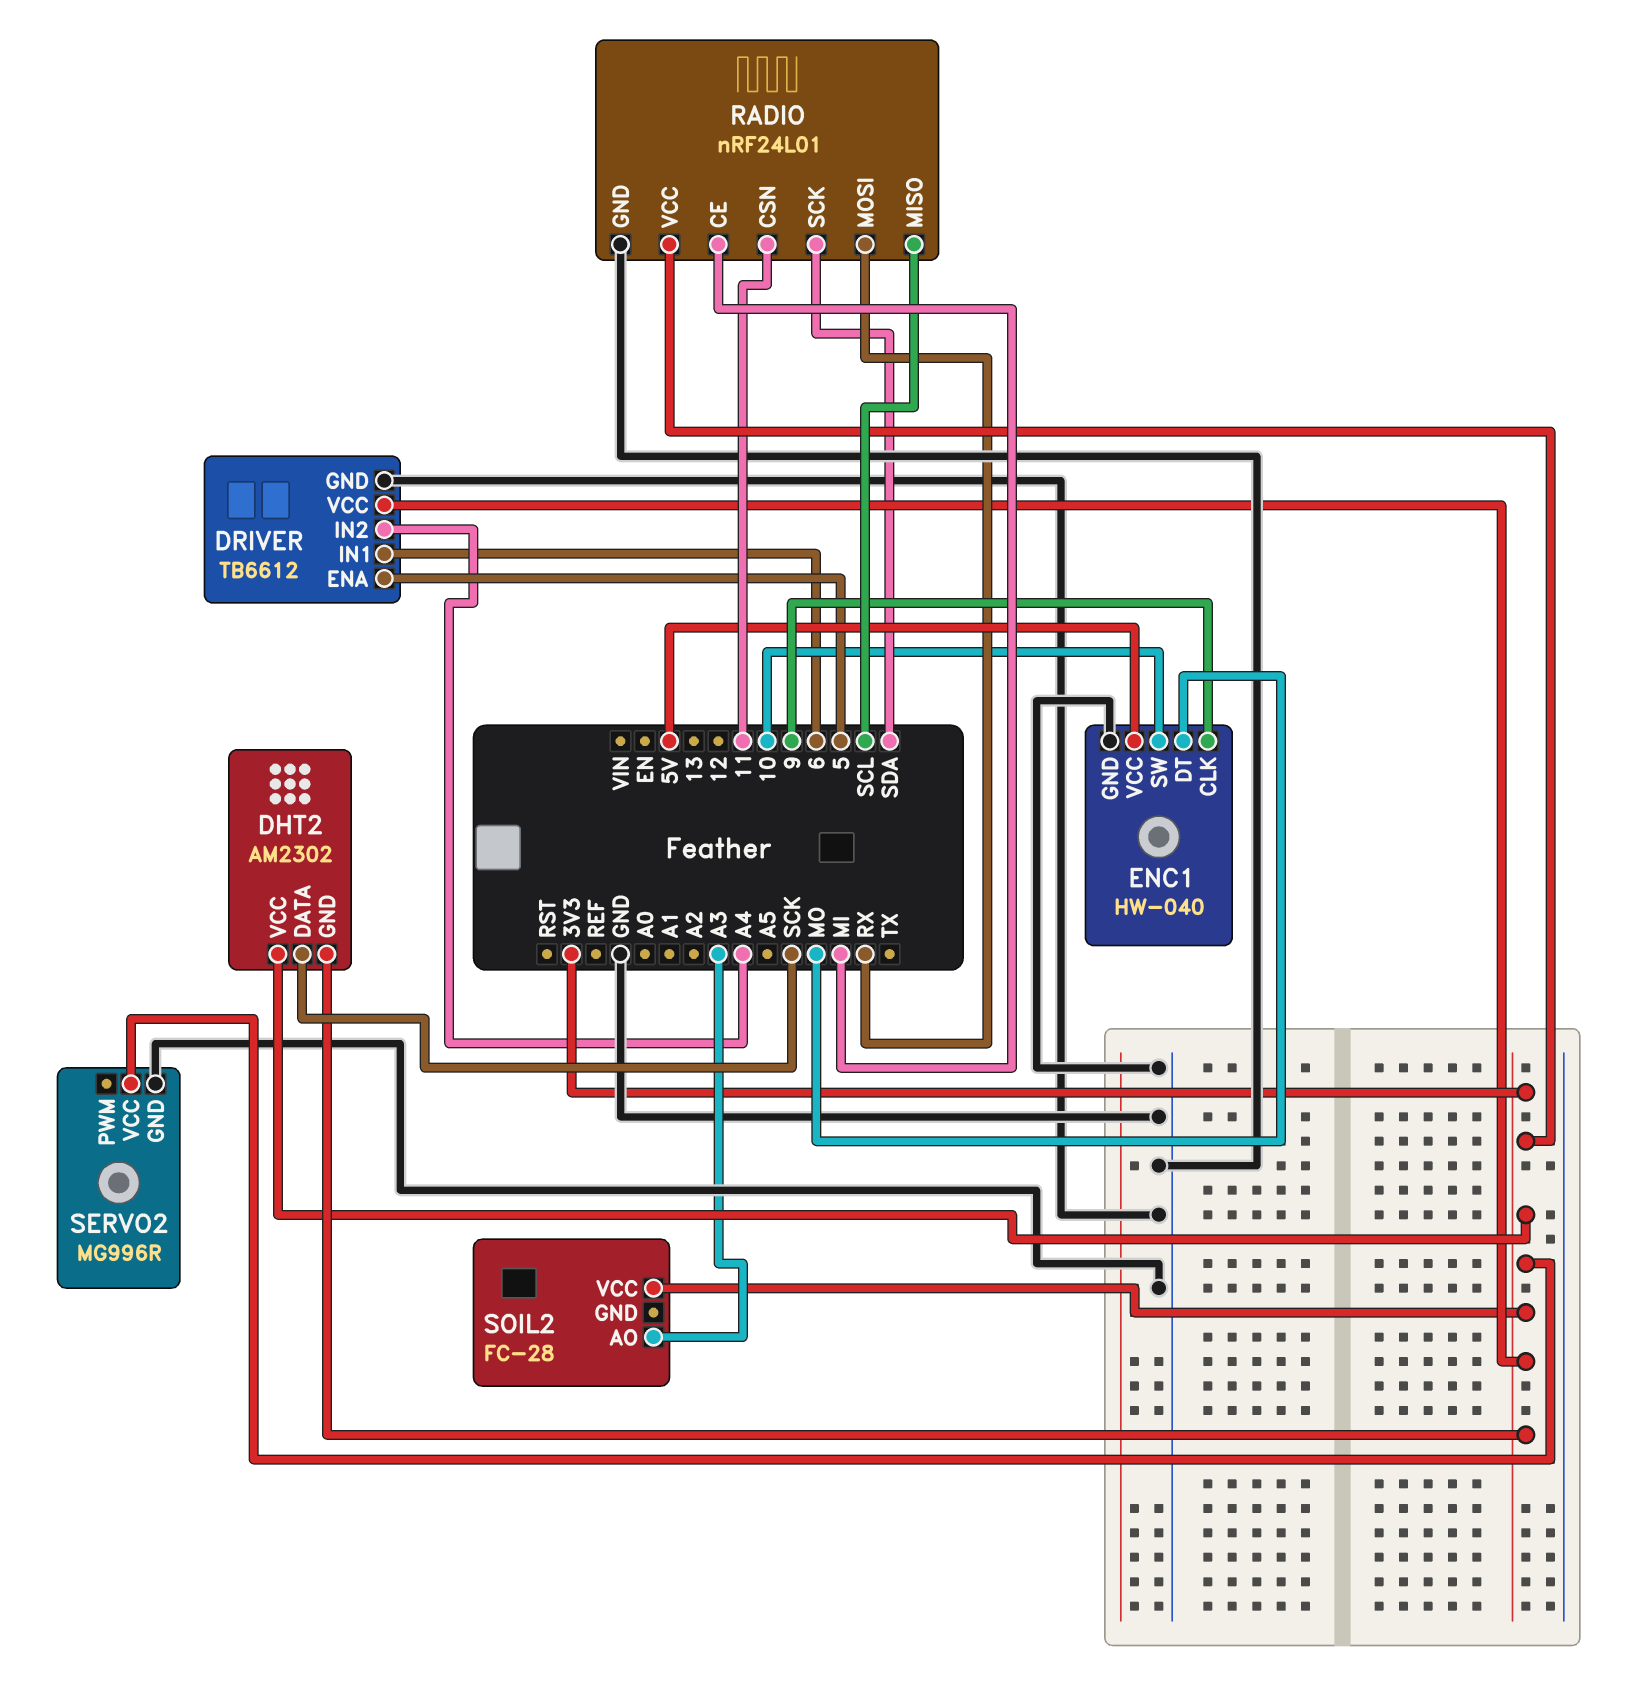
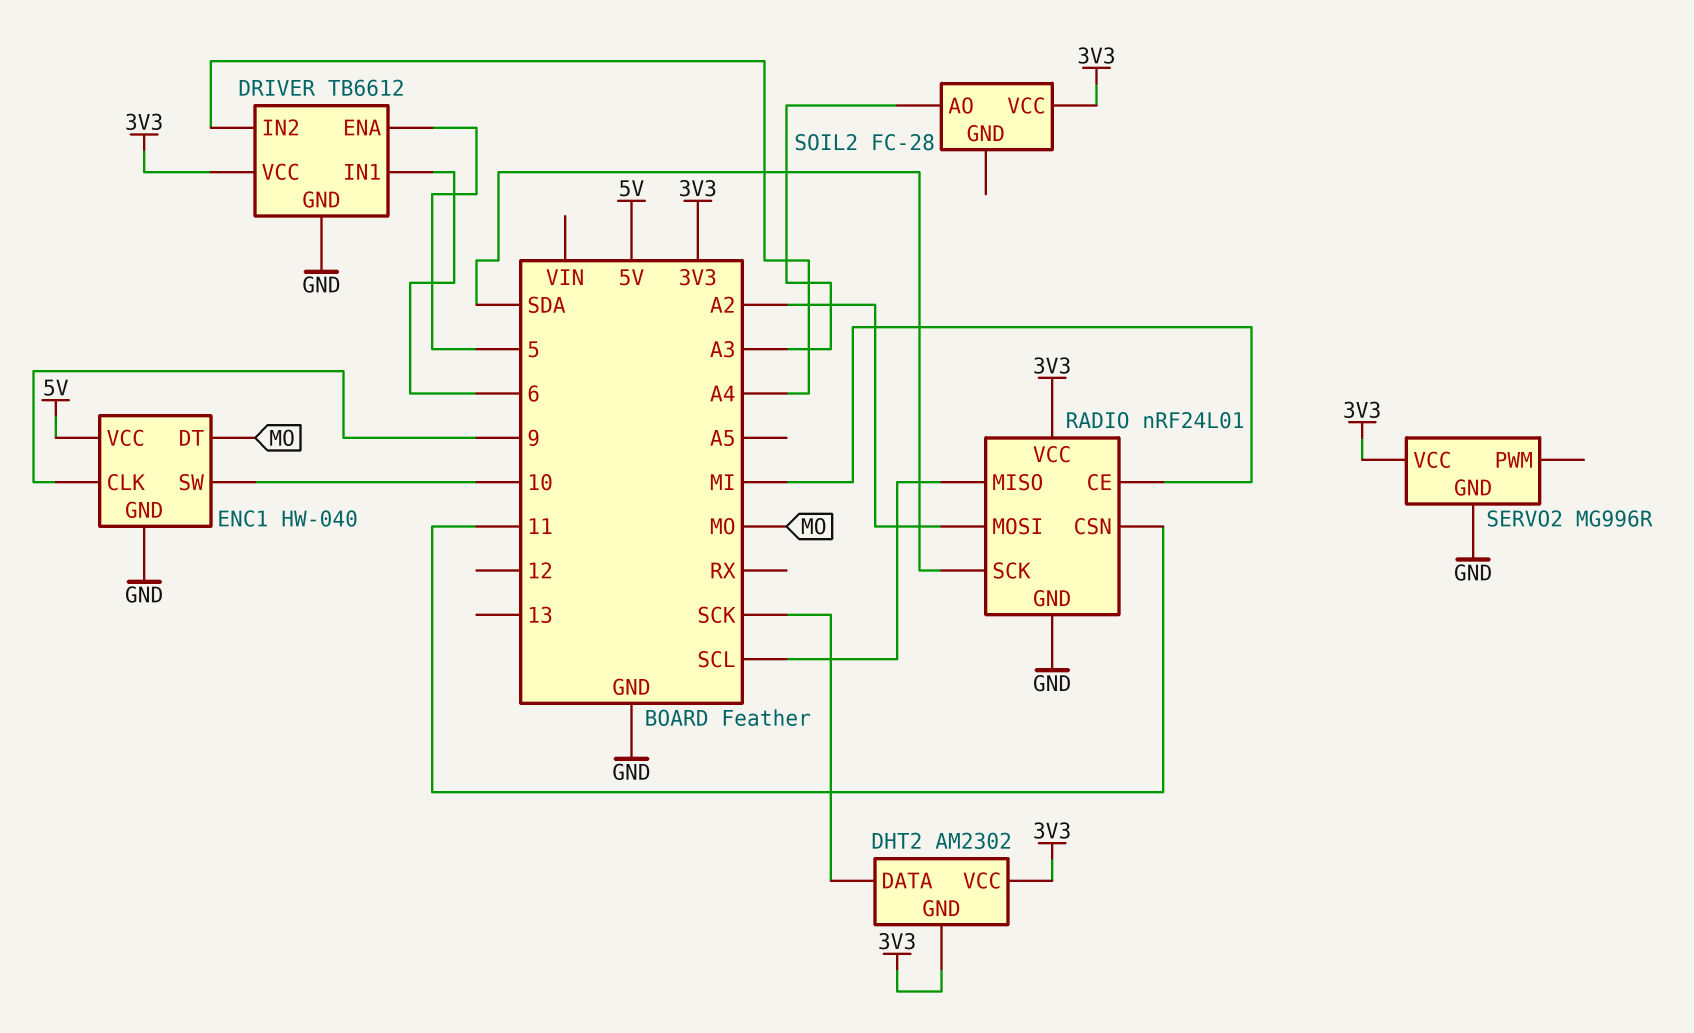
RADIO pin MOSI: RX -> A2

